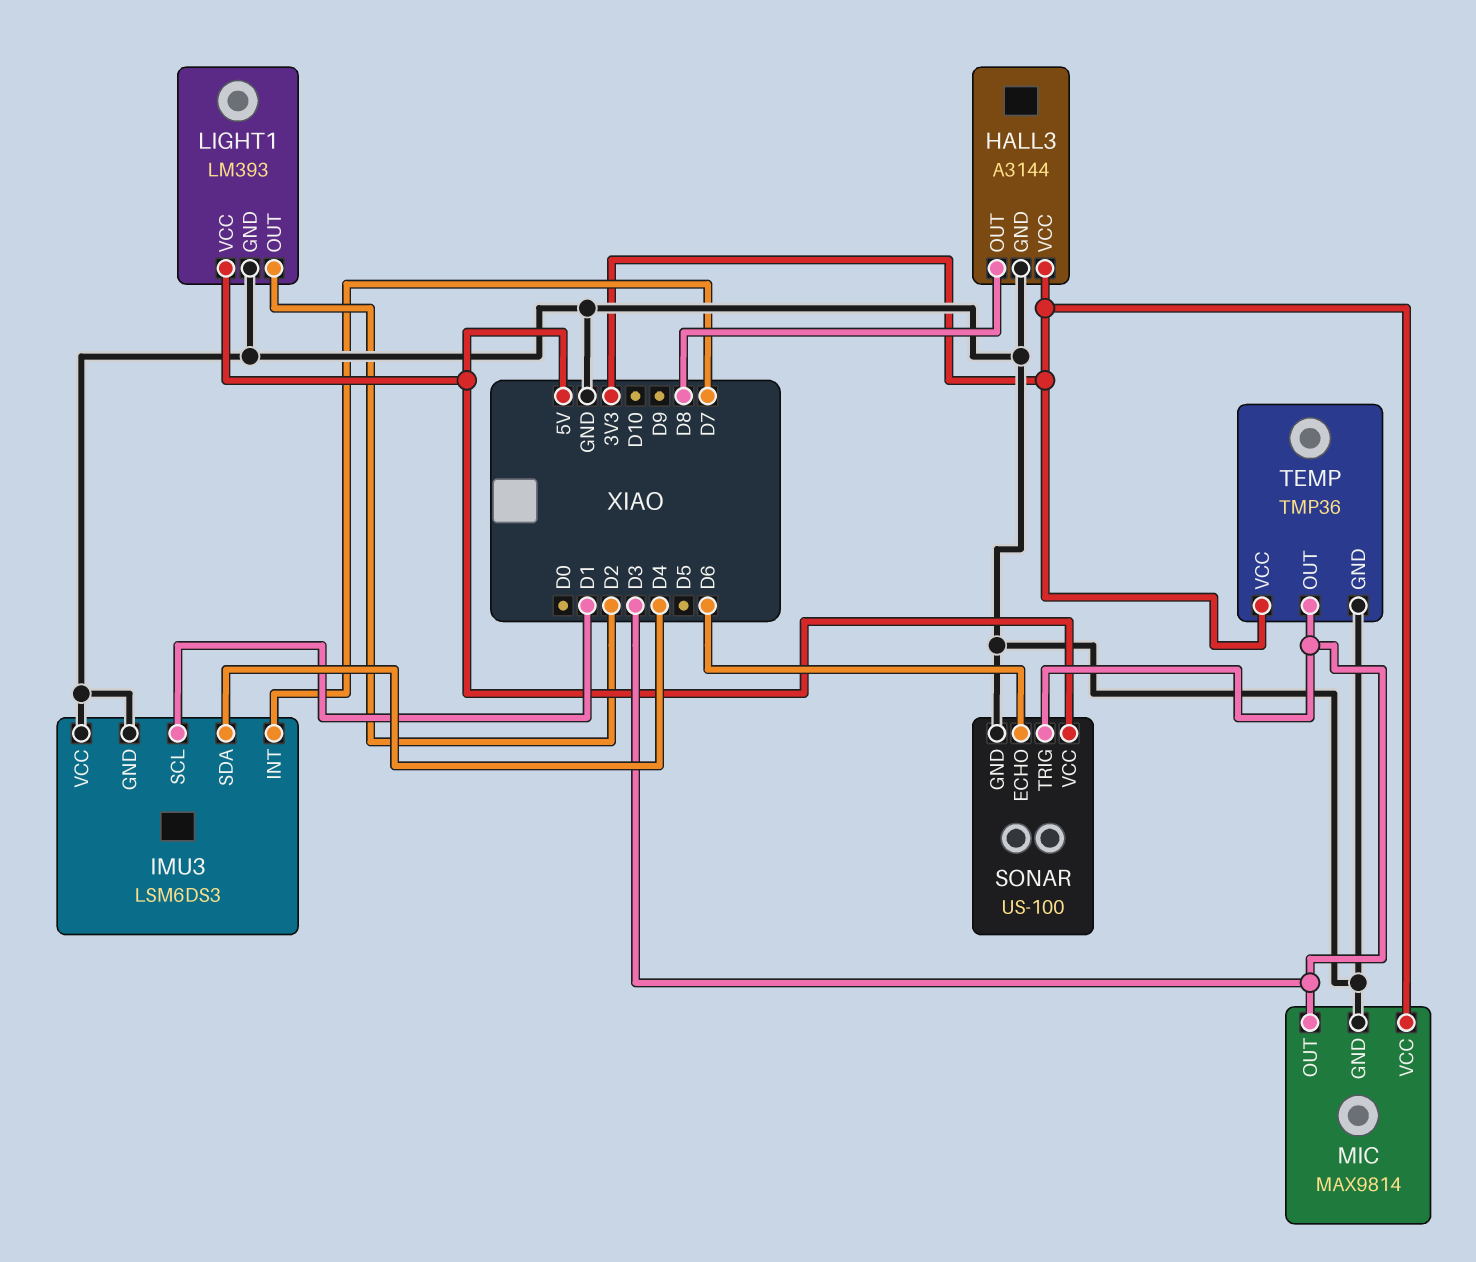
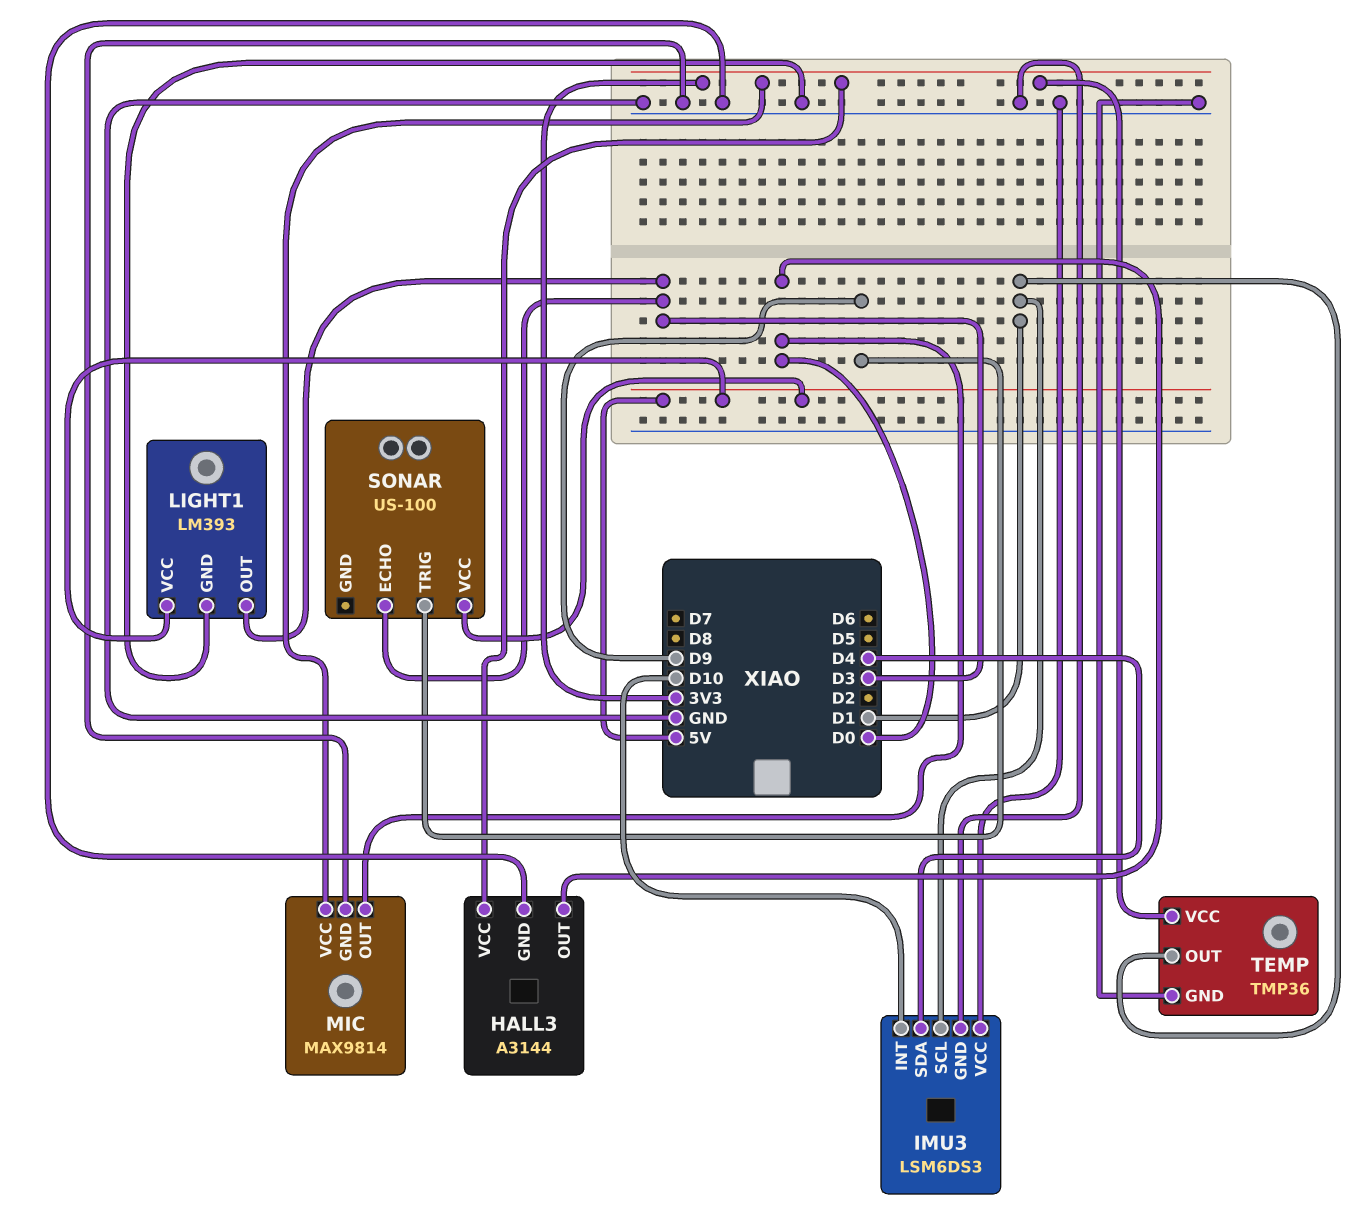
HALL3 pin OUT: D8 -> D0
IMU3 pin INT: D7 -> D10
LIGHT1 pin OUT: D2 -> D3
MIC pin OUT: D3 -> D0
SONAR pin ECHO: D6 -> D3
SONAR pin GND: GND -> none
SONAR pin TRIG: D3 -> D9
TEMP pin OUT: D3 -> D1

